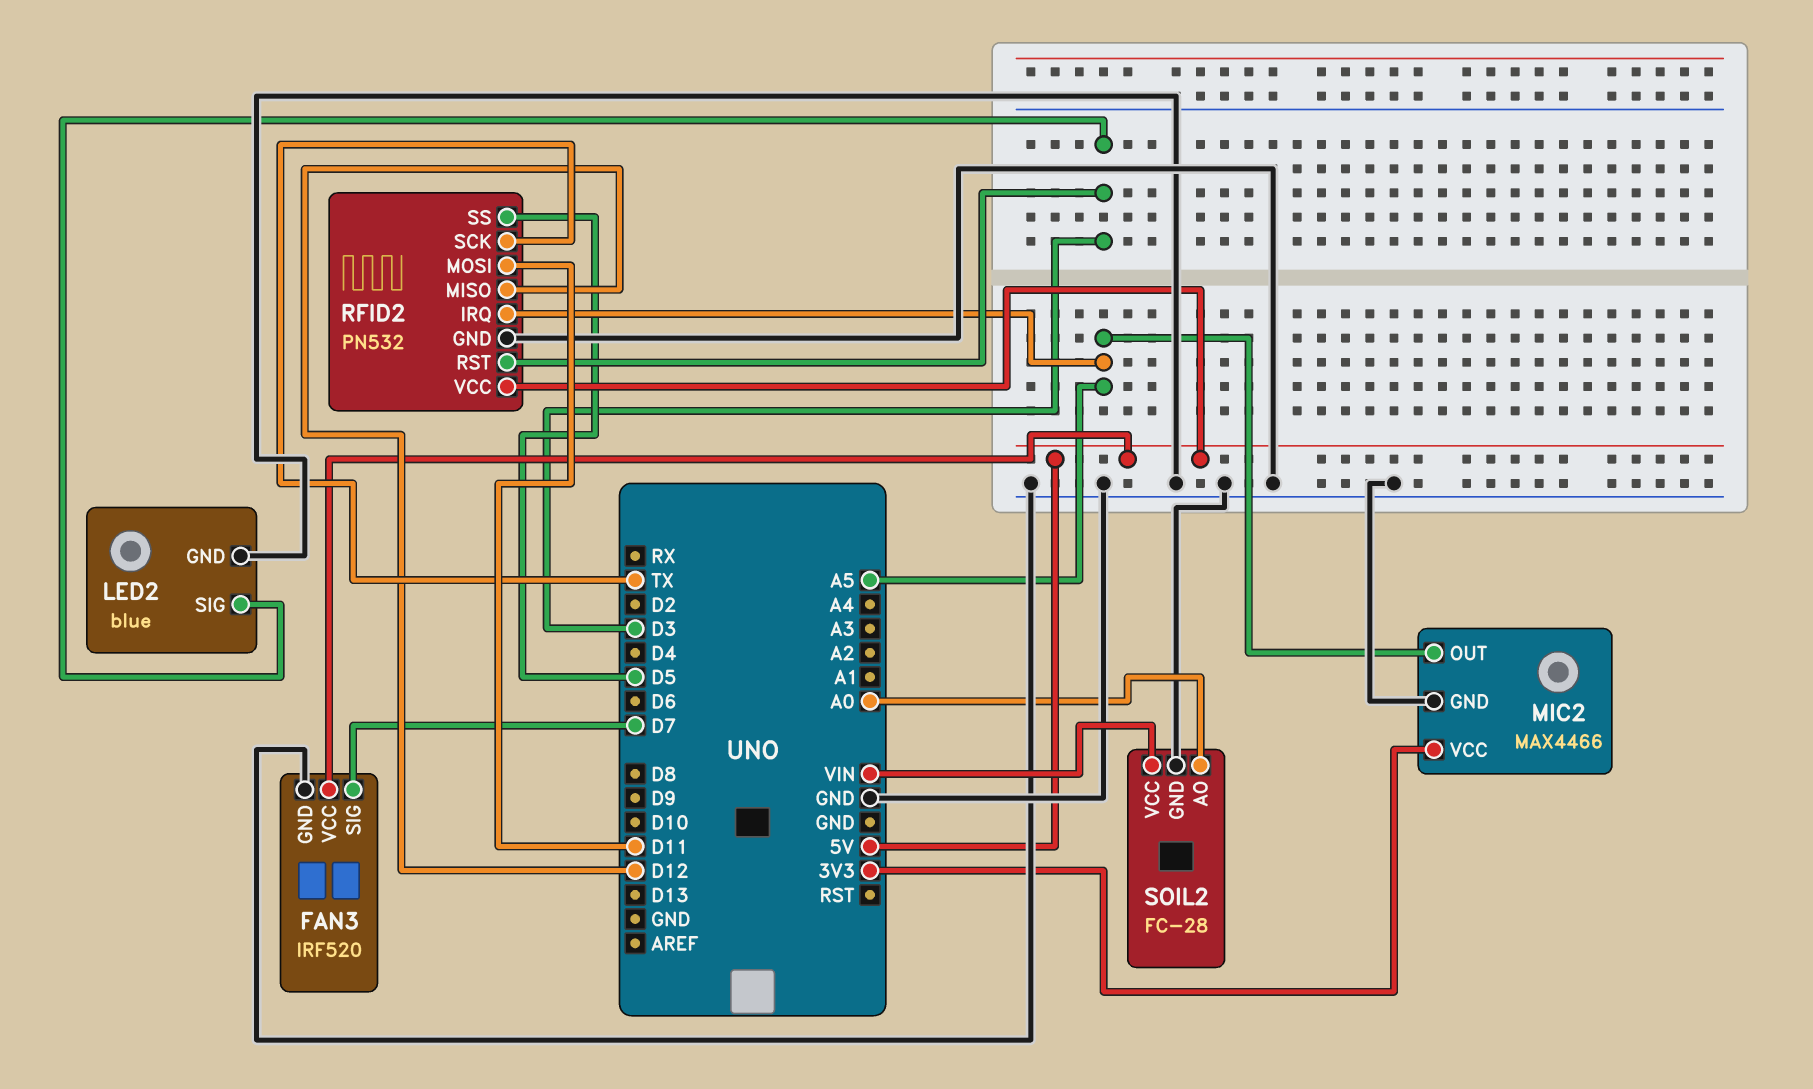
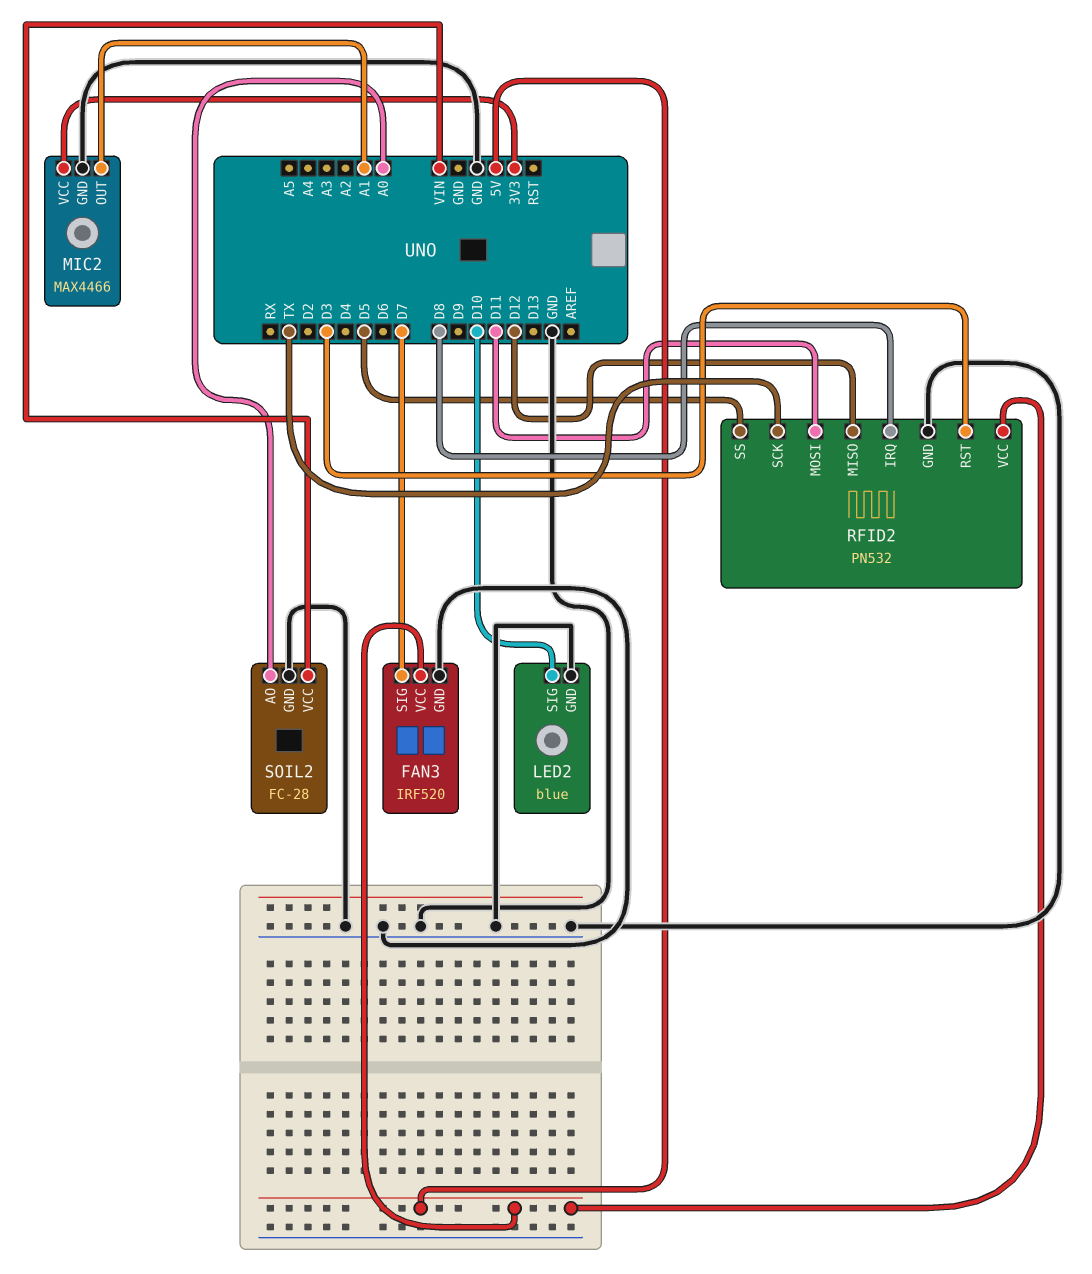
LED2 pin SIG: D3 -> D10
MIC2 pin OUT: A5 -> A1
RFID2 pin IRQ: A5 -> D8

